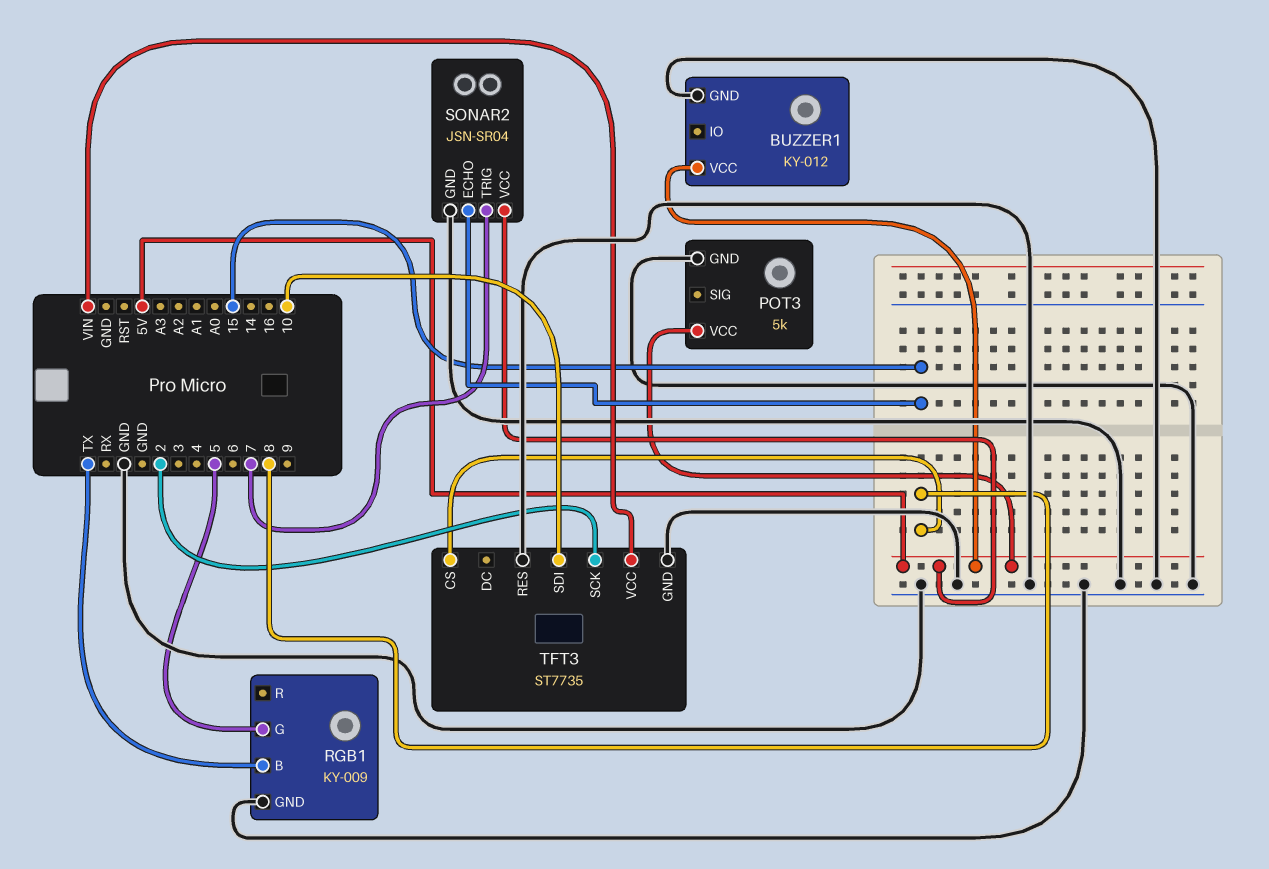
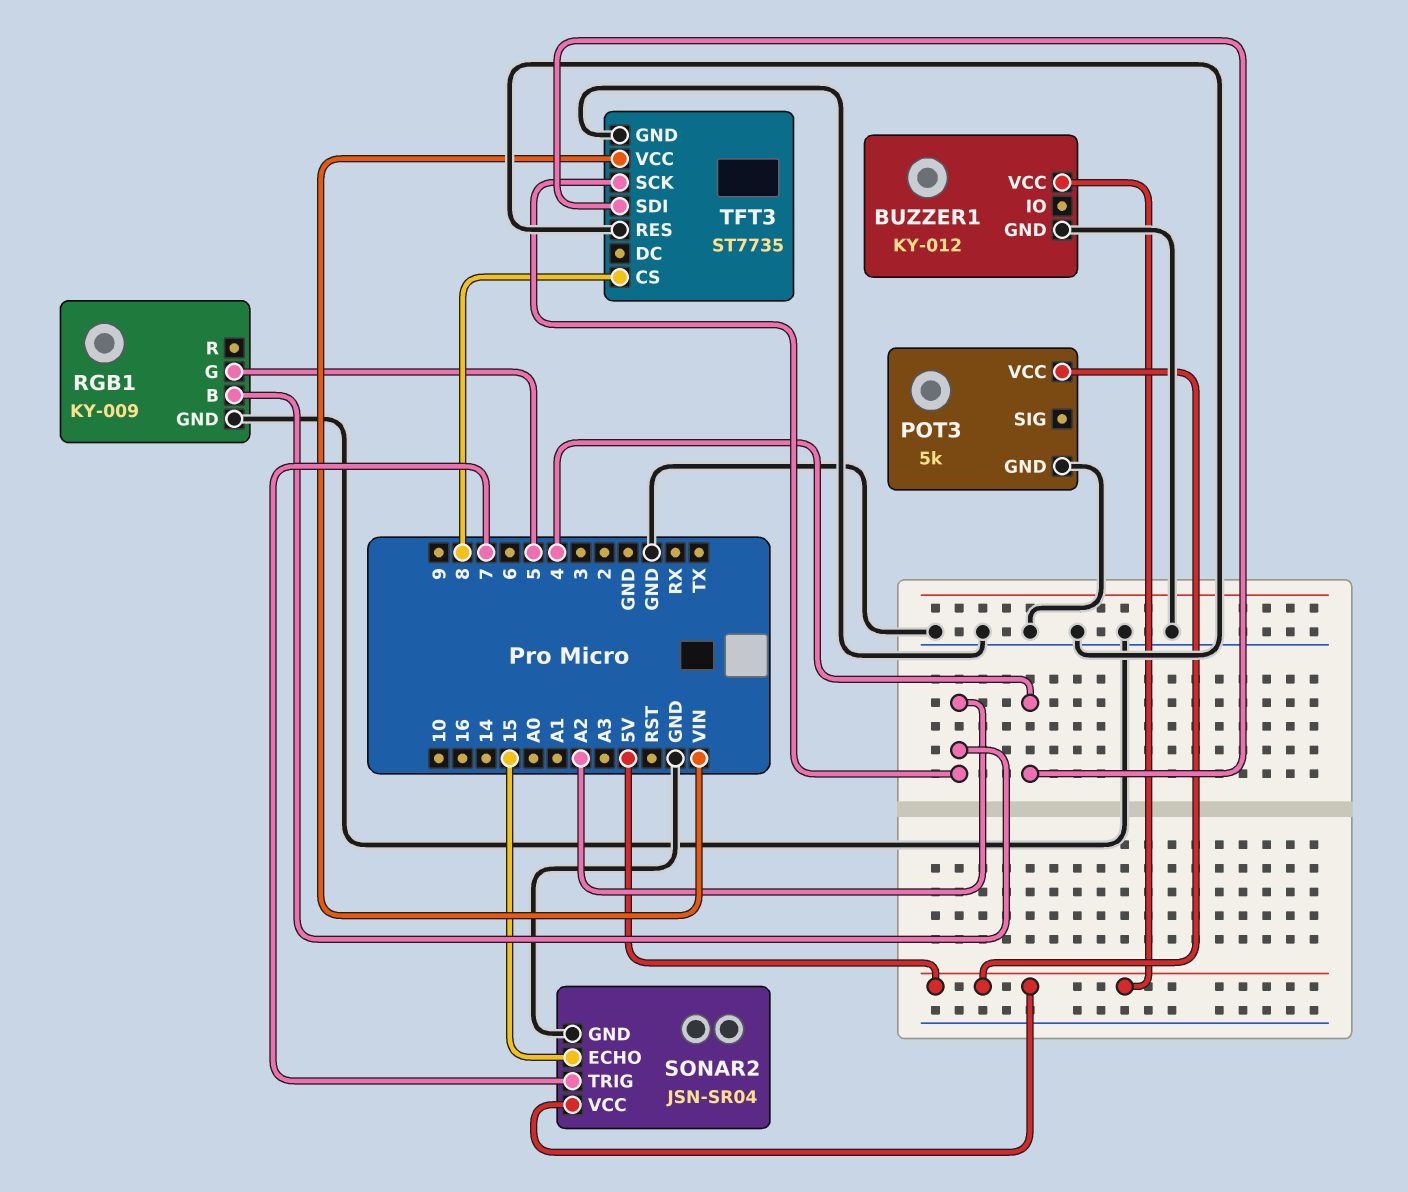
RGB1 pin B: TX -> A2
TFT3 pin SCK: 2 -> A2
TFT3 pin SDI: 10 -> 4

